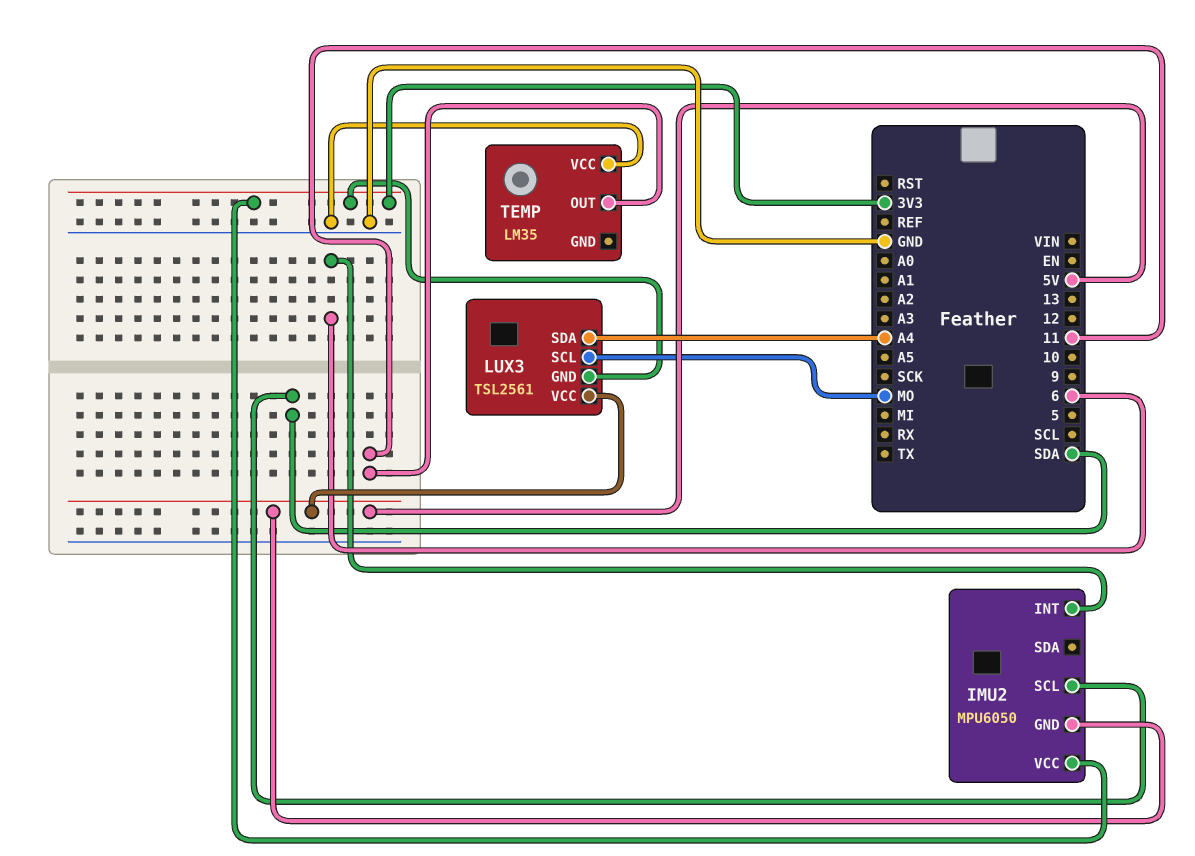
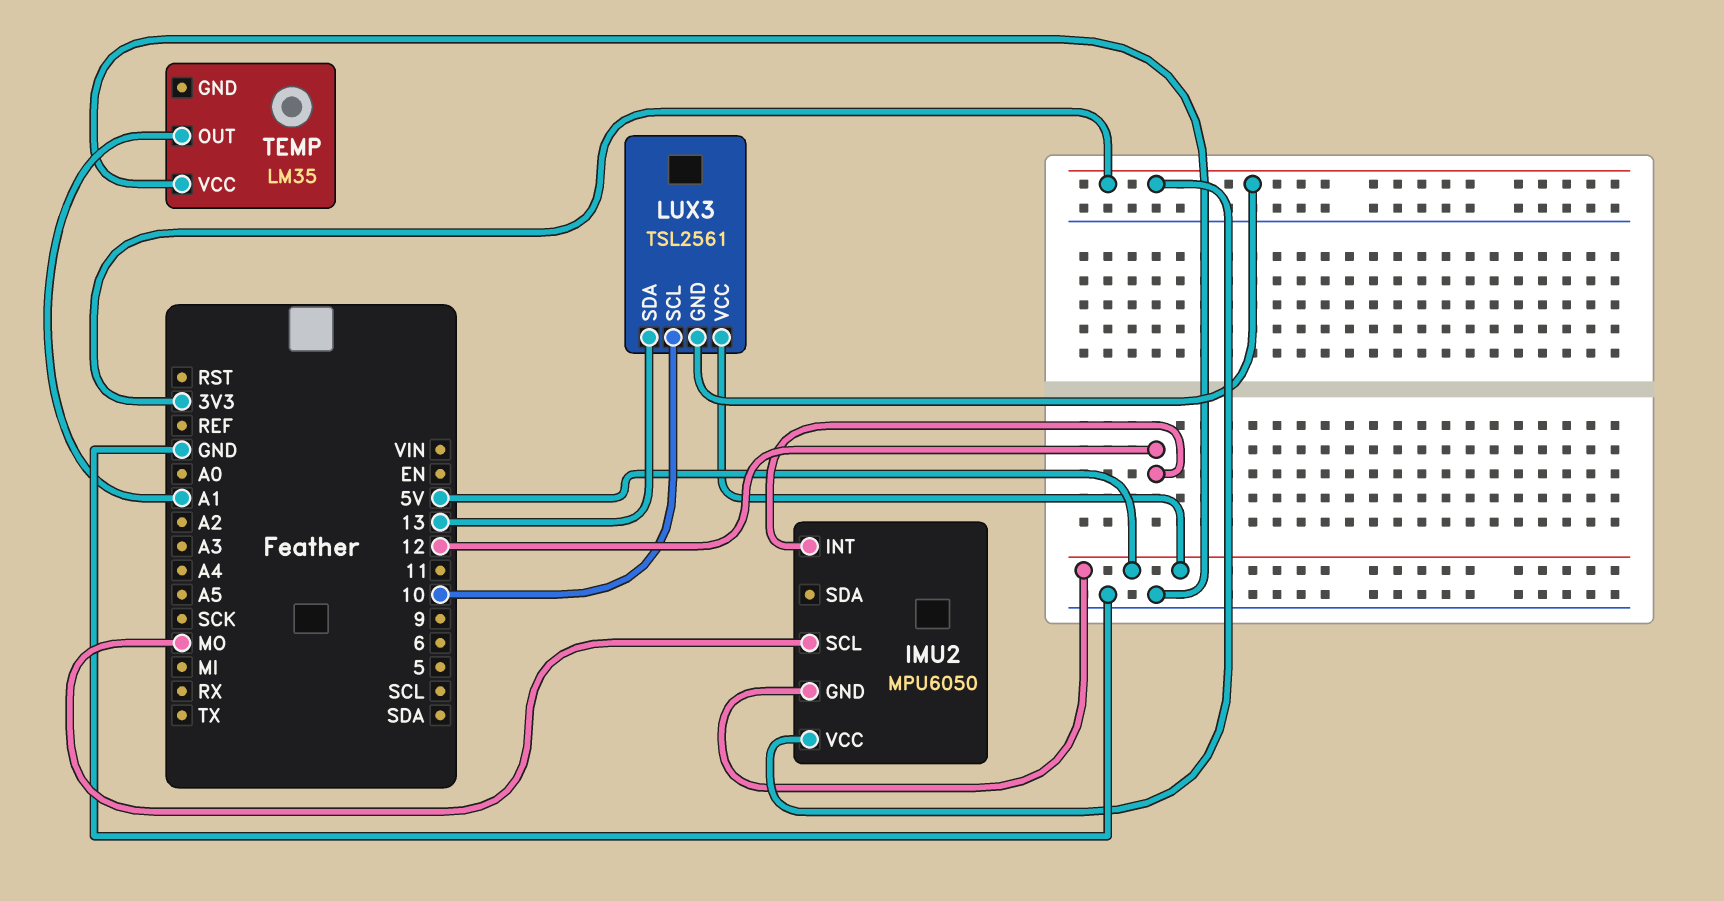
IMU2 pin INT: 6 -> 12
IMU2 pin SCL: SDA -> MO
LUX3 pin SCL: MO -> 10
LUX3 pin SDA: A4 -> 13
TEMP pin OUT: 11 -> A1

